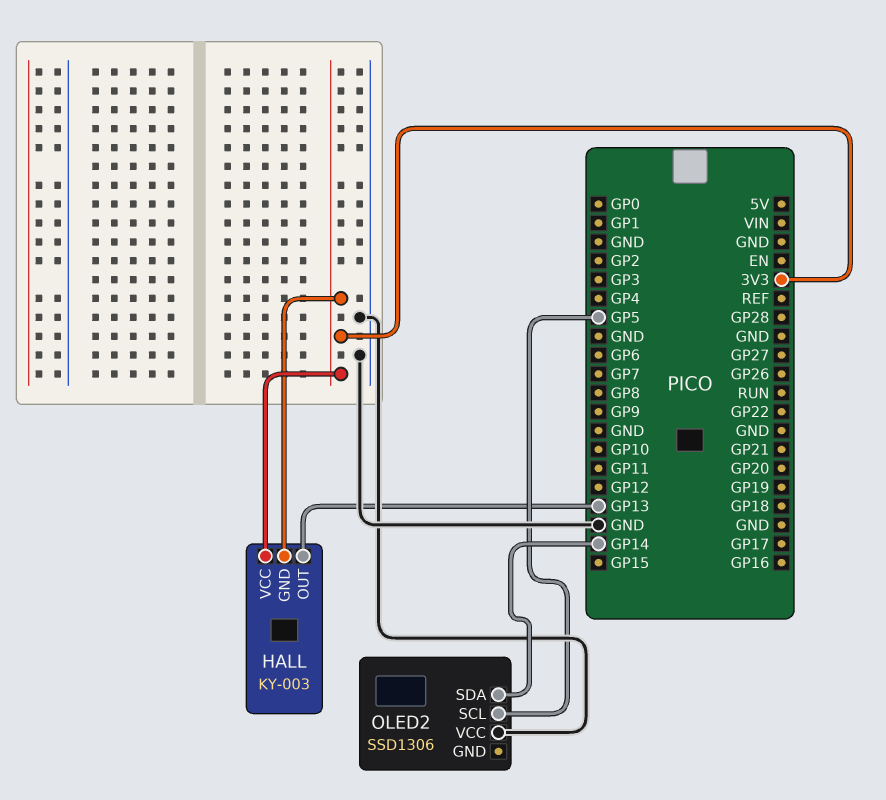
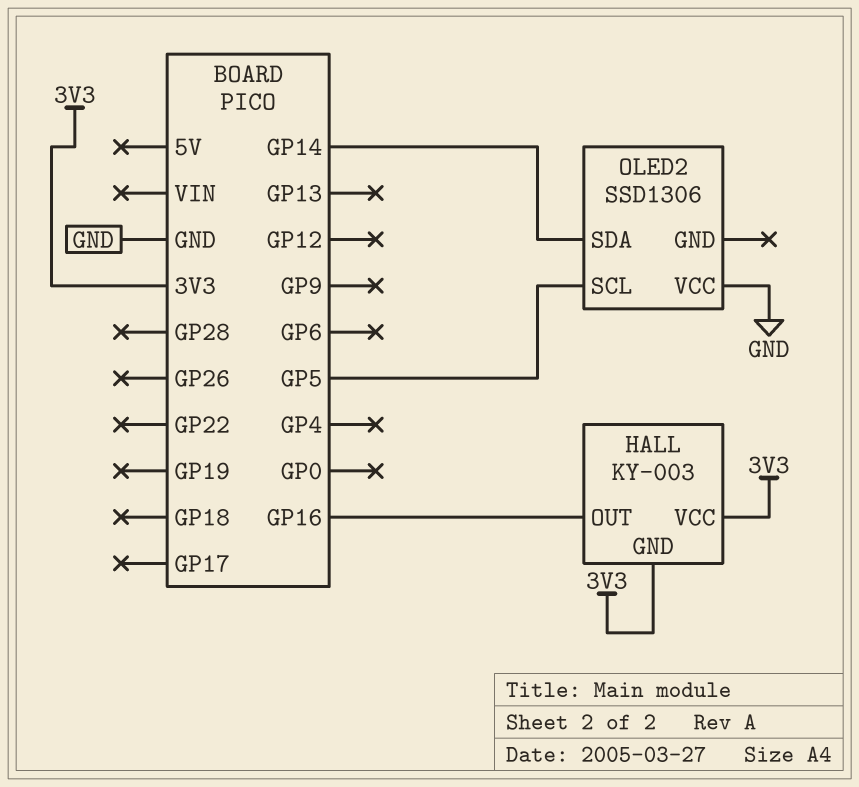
HALL pin OUT: GP13 -> GP16

